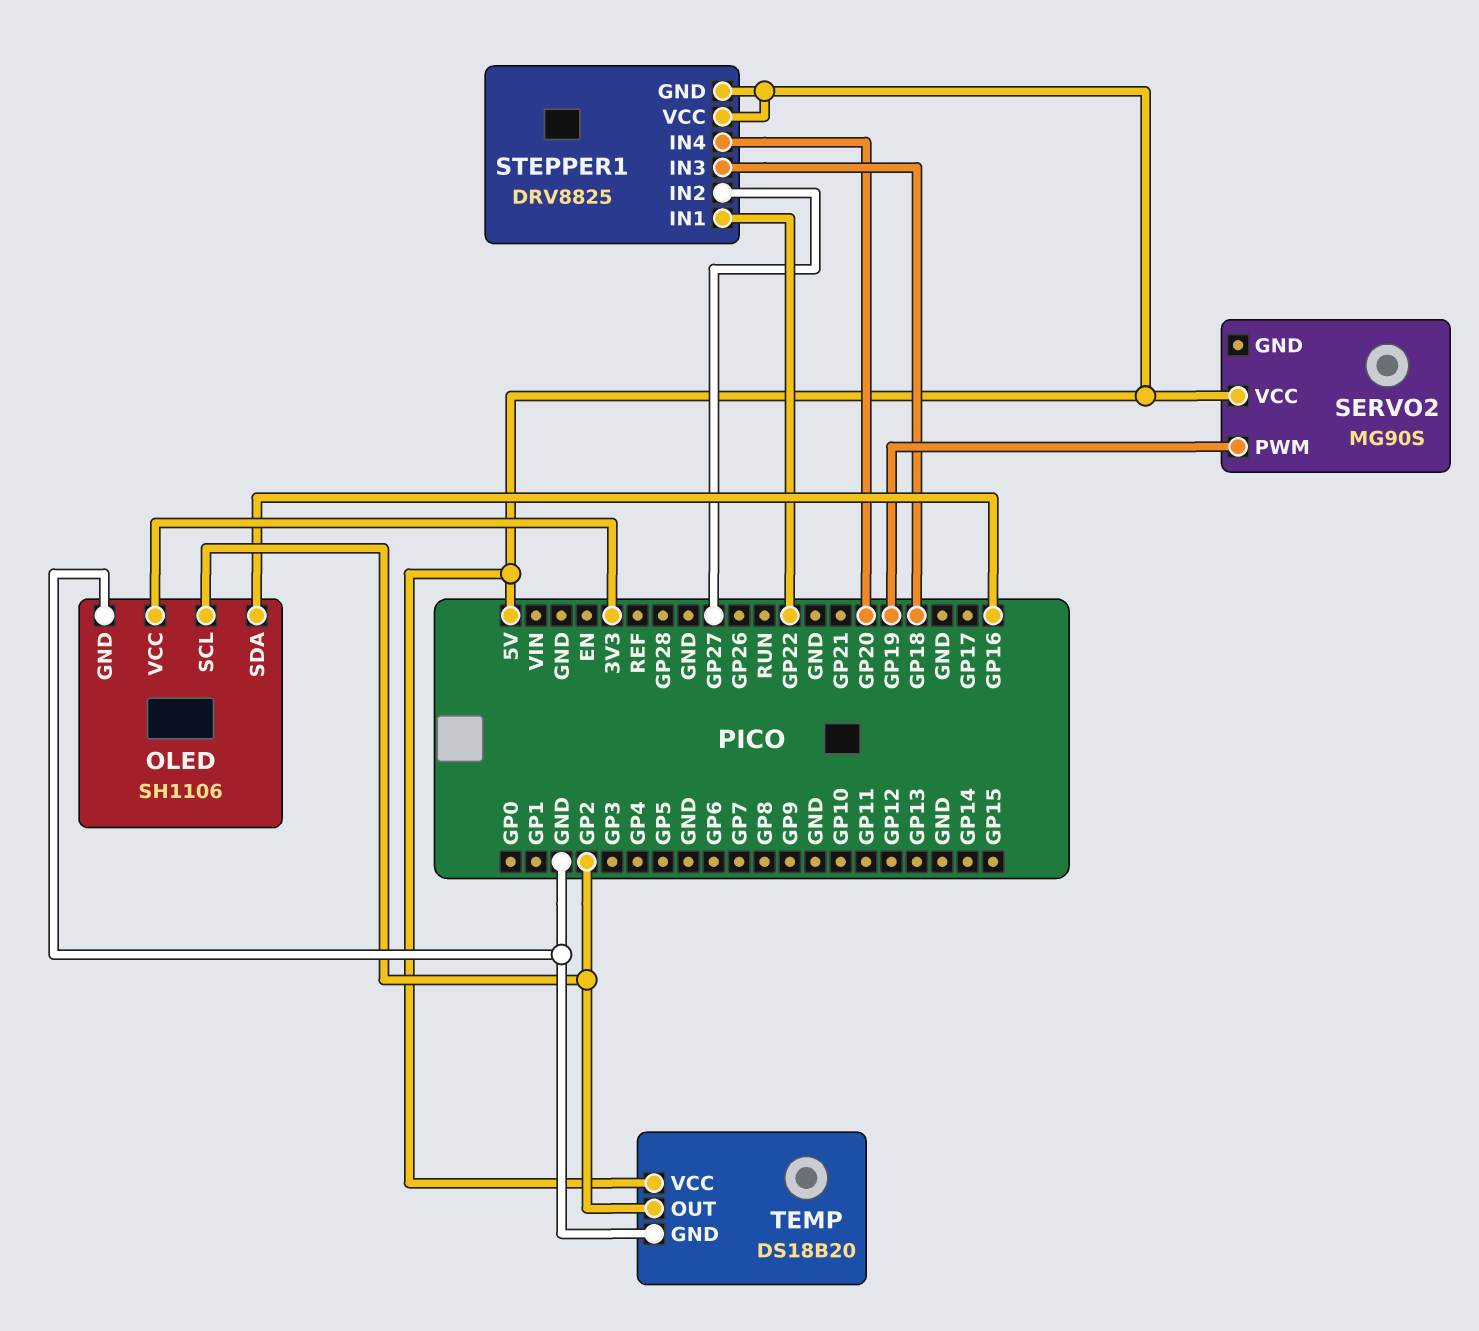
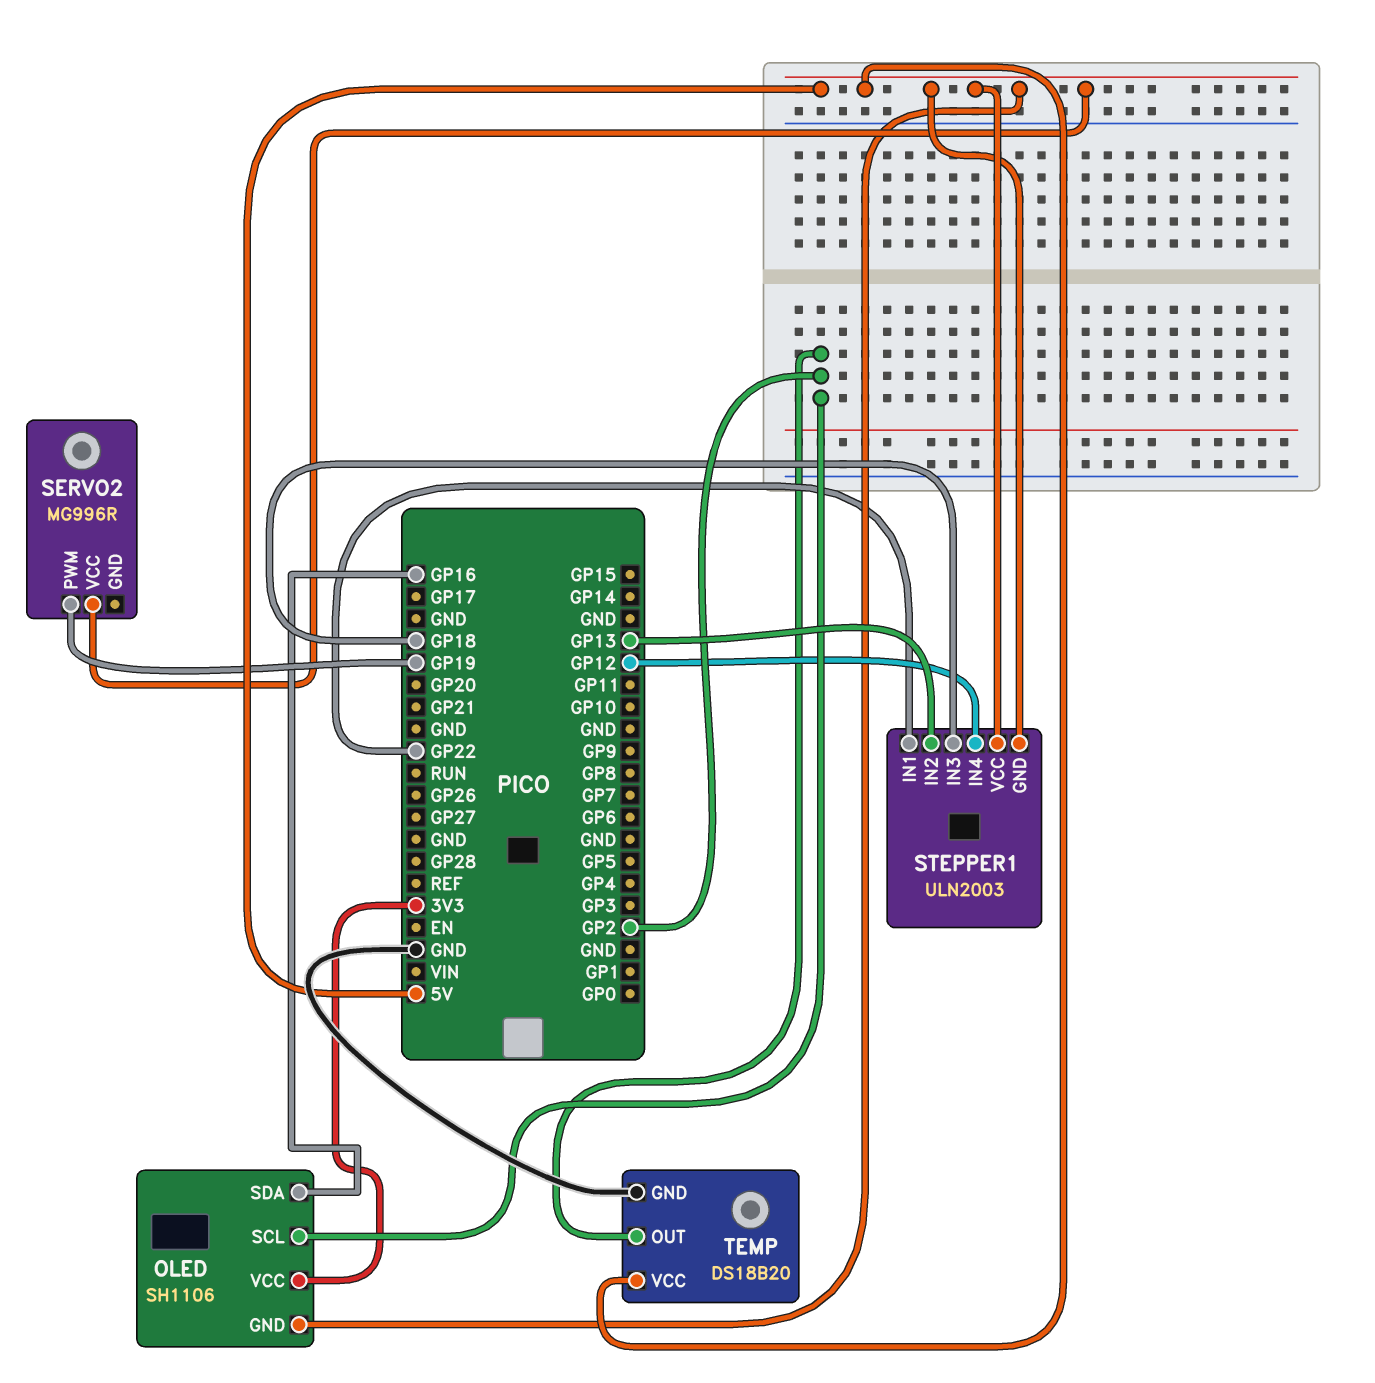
OLED pin GND: GND -> 5V
SERVO2: MG90S -> MG996R
STEPPER1: DRV8825 -> ULN2003
STEPPER1 pin IN2: GP27 -> GP13
STEPPER1 pin IN4: GP20 -> GP12

